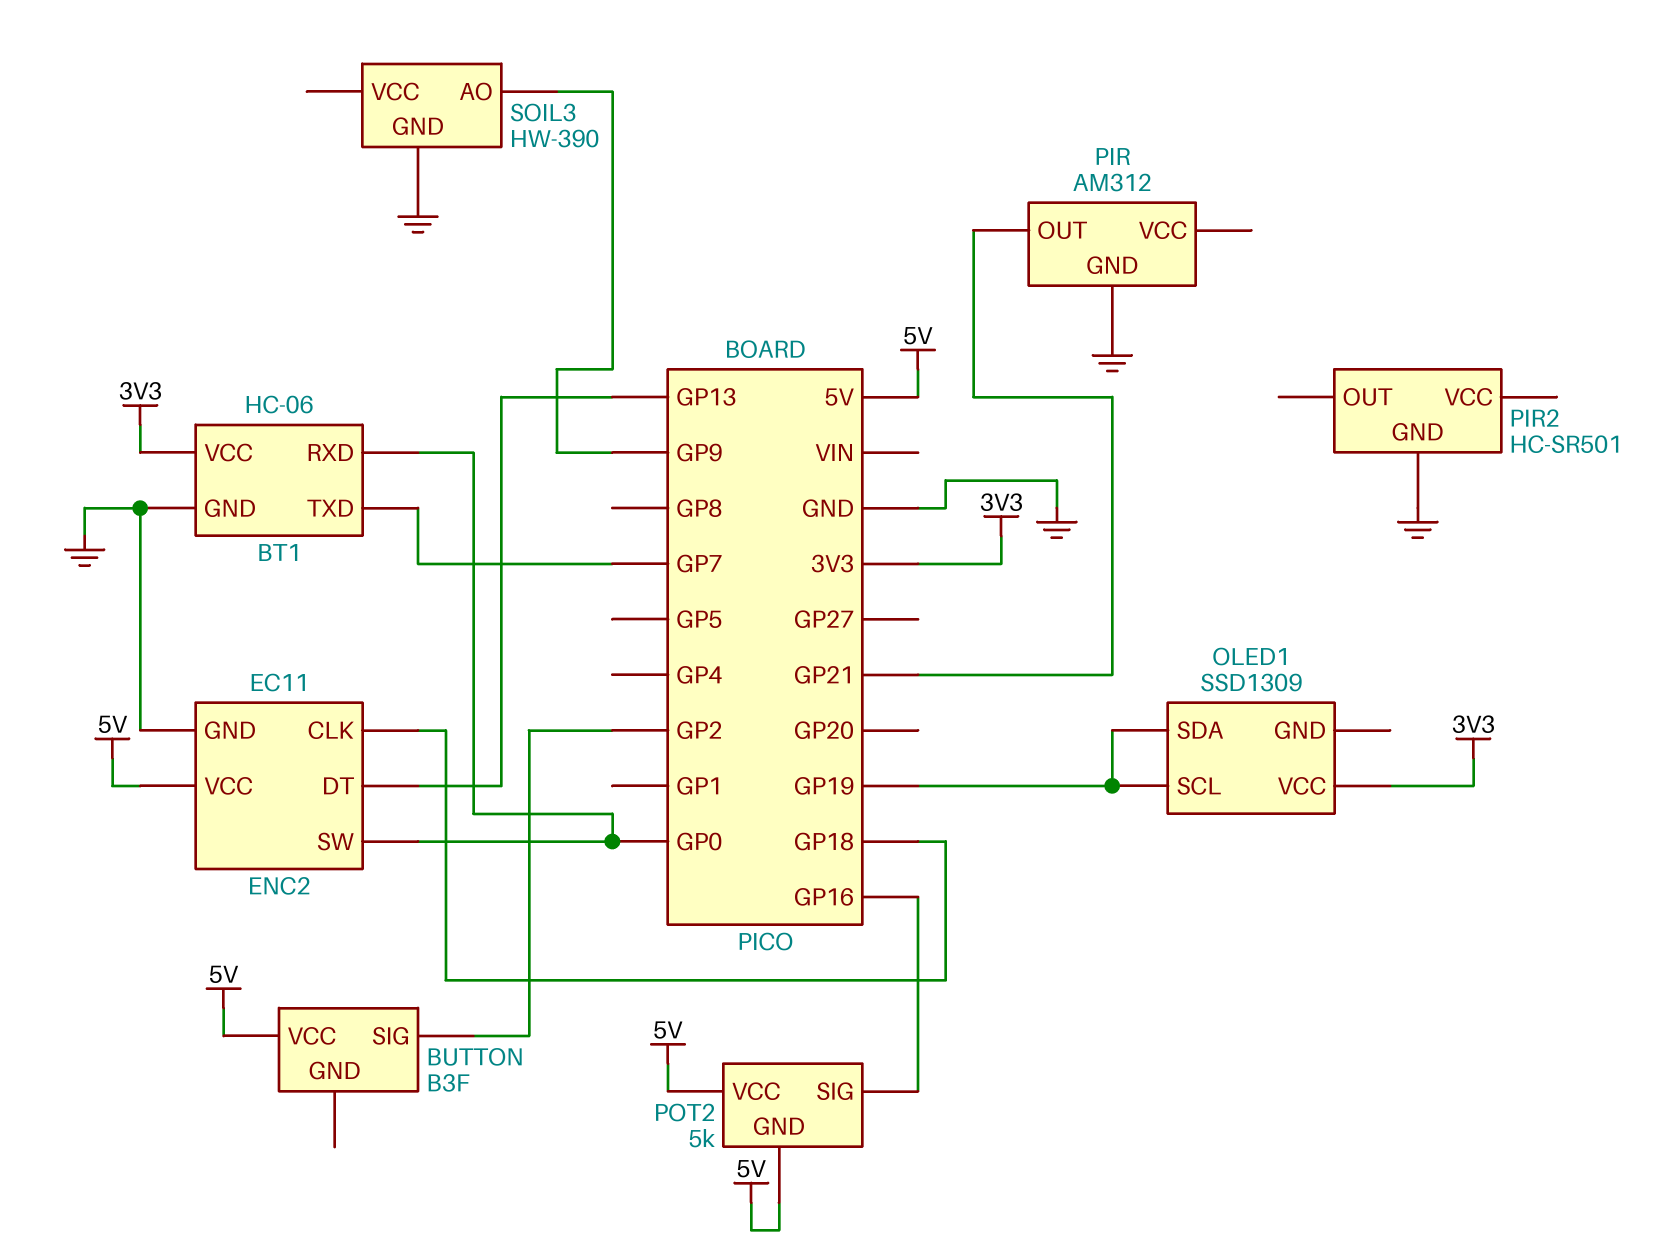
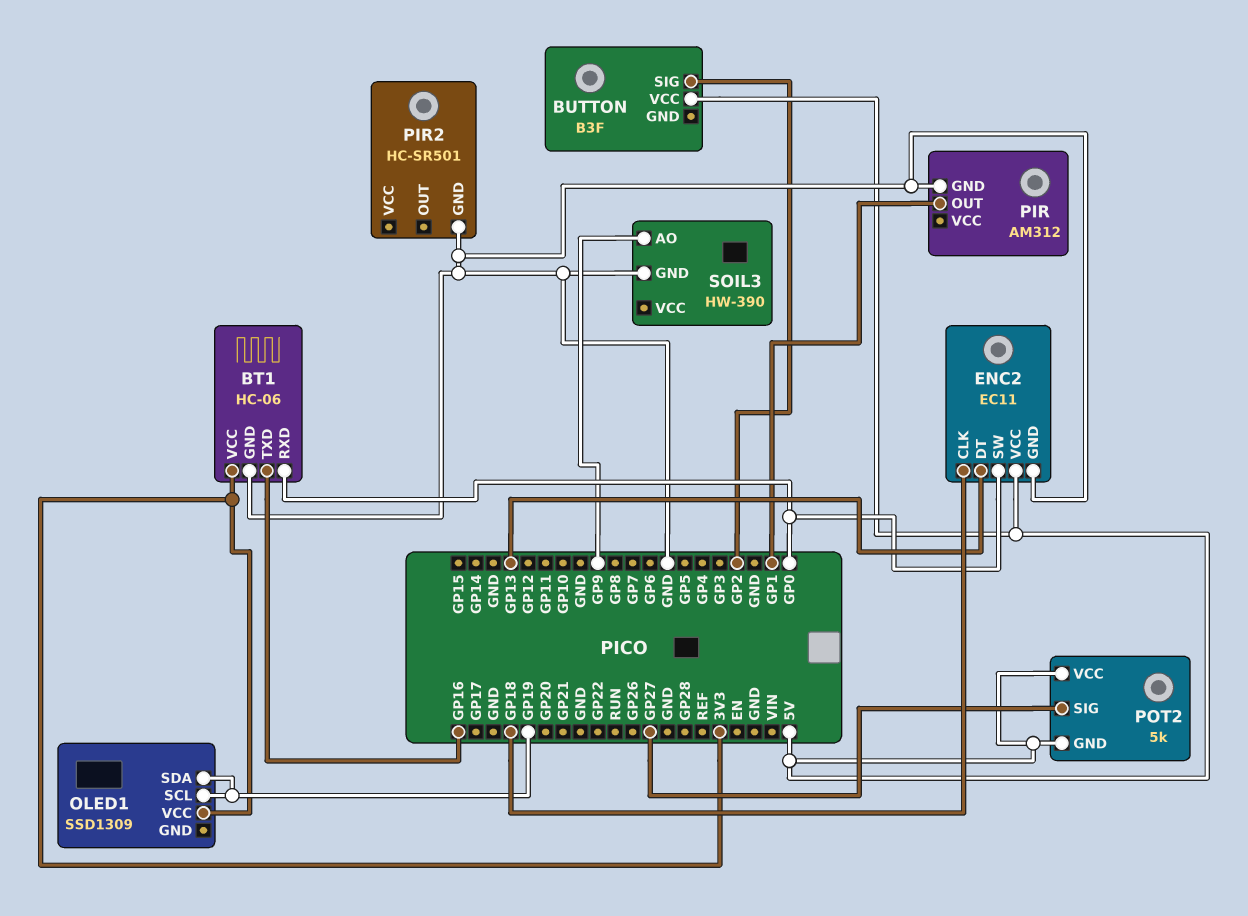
BT1 pin TXD: GP7 -> GP16
PIR pin OUT: GP21 -> GP1
POT2 pin SIG: GP16 -> GP27

